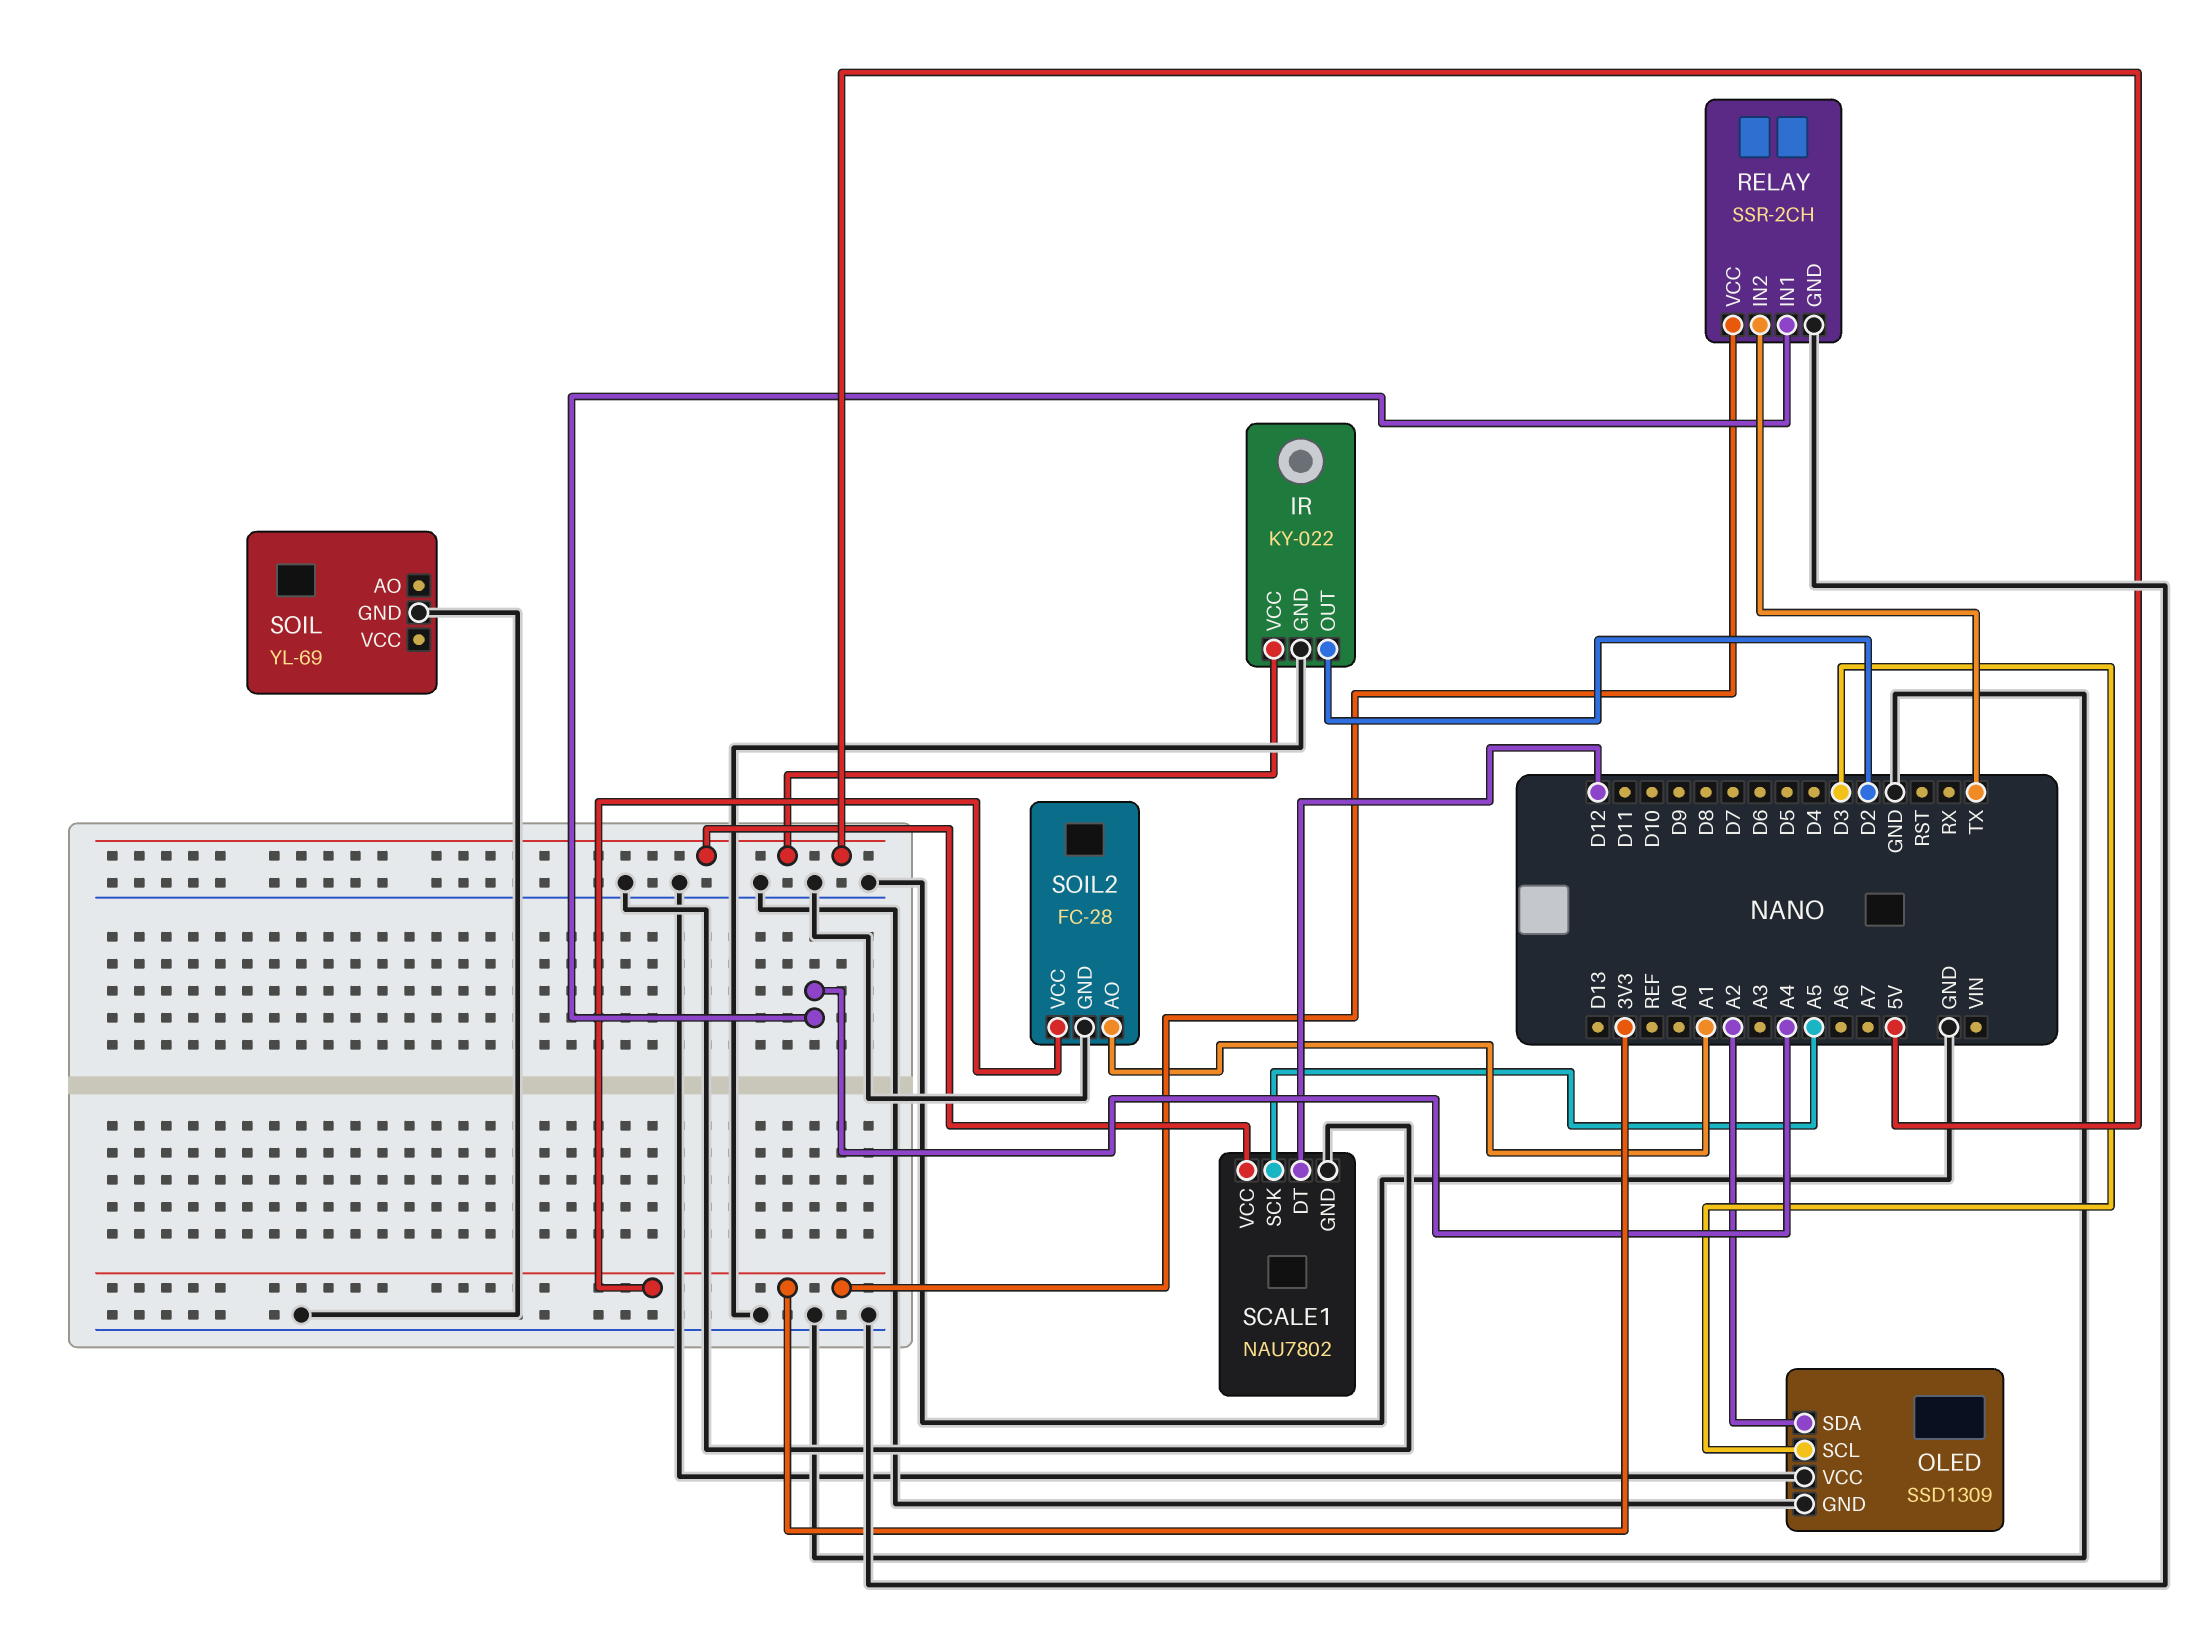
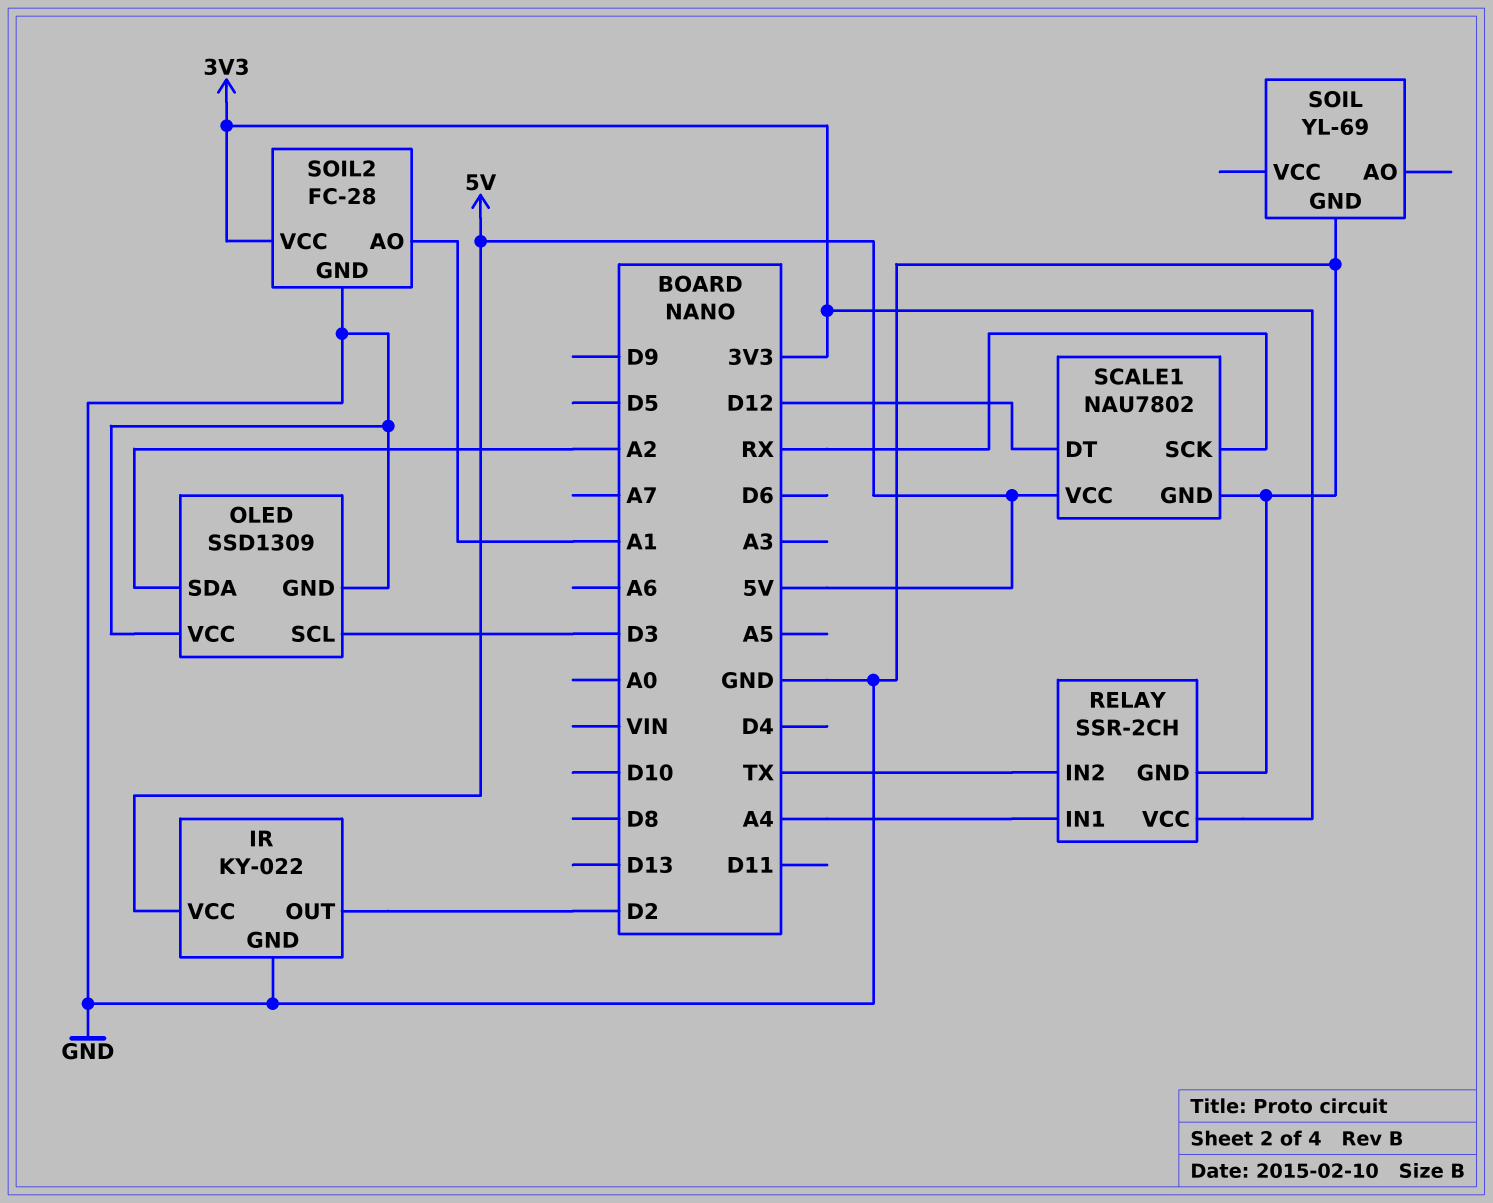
SCALE1 pin SCK: A5 -> RX

